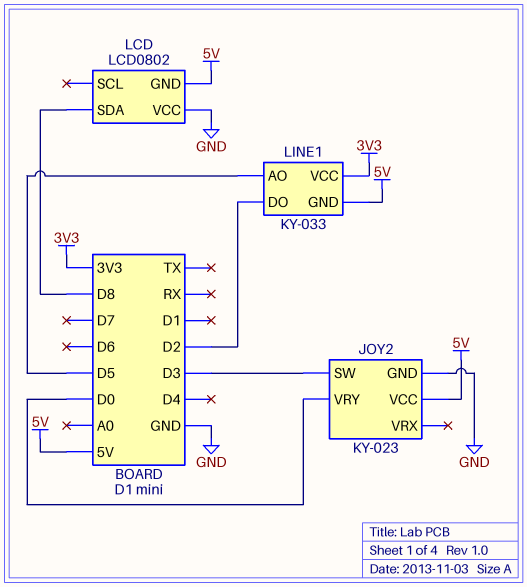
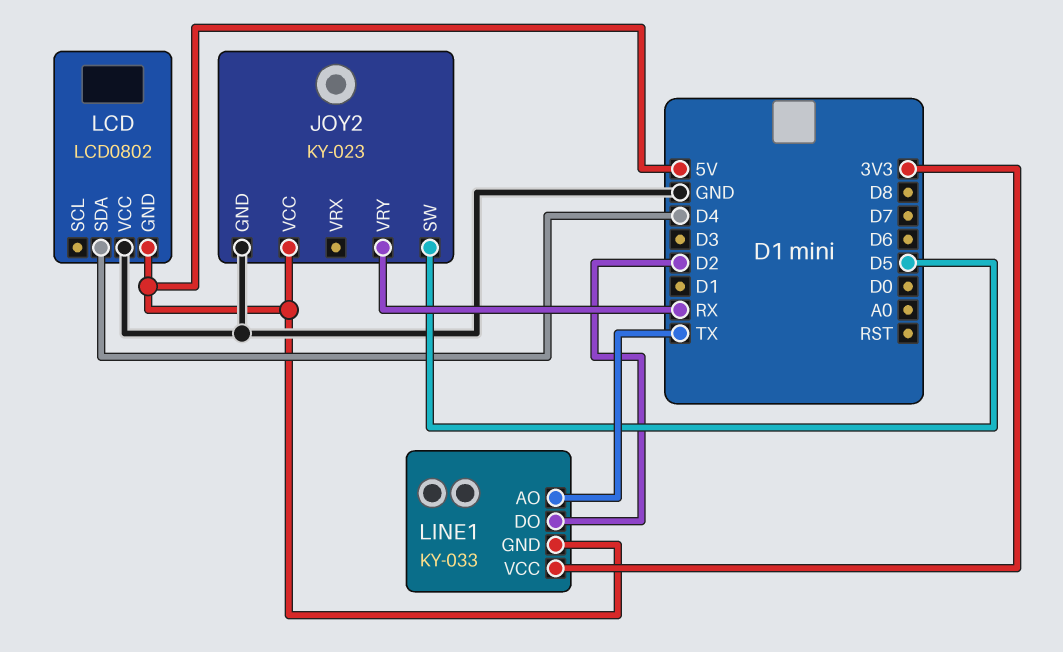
JOY2 pin SW: D3 -> D5
JOY2 pin VRY: D0 -> RX
LCD pin SDA: D8 -> D4
LINE1 pin AO: D5 -> TX

